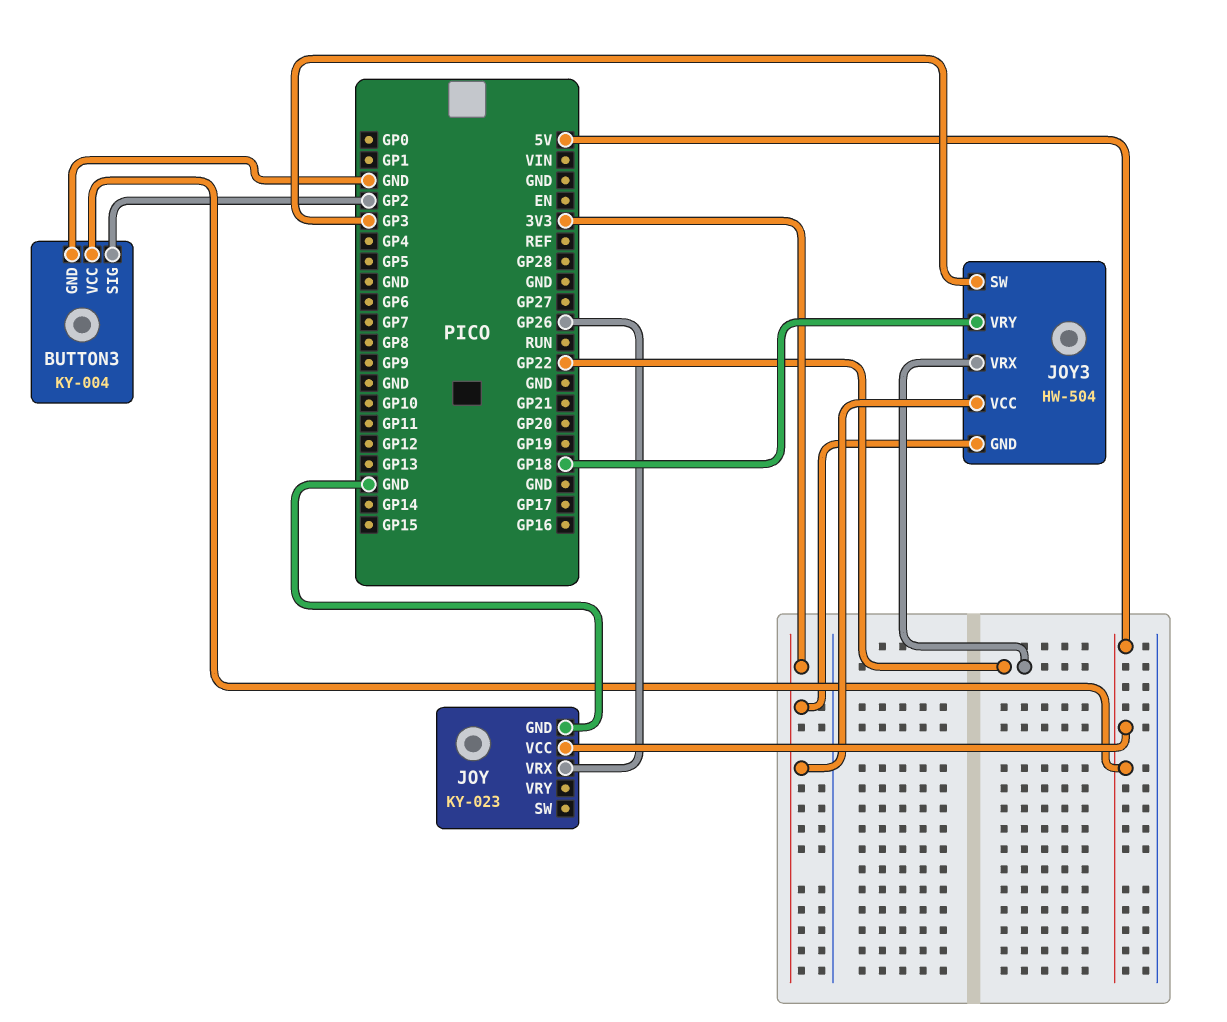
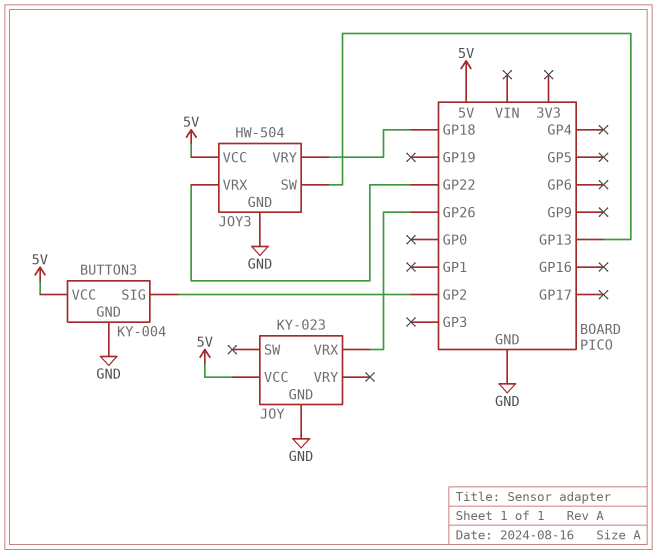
JOY3 pin GND: 3V3 -> GND
JOY3 pin SW: GP3 -> GP13
JOY3 pin VCC: 3V3 -> 5V

